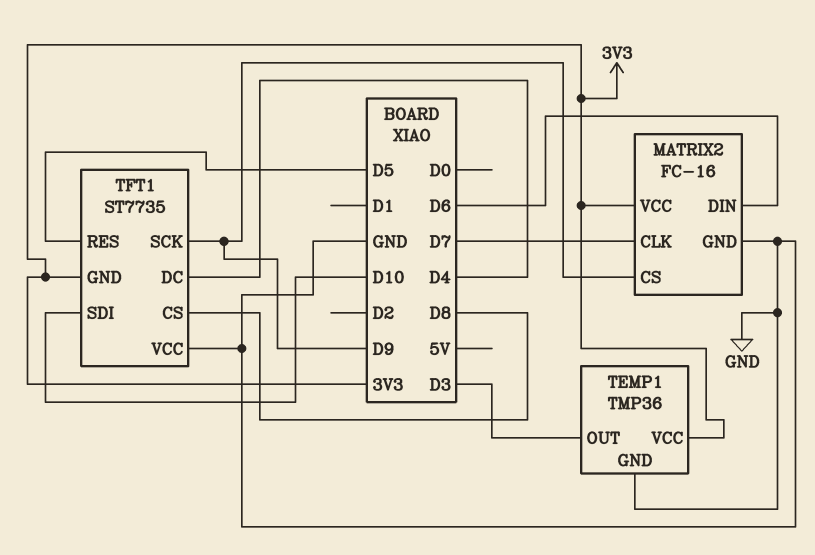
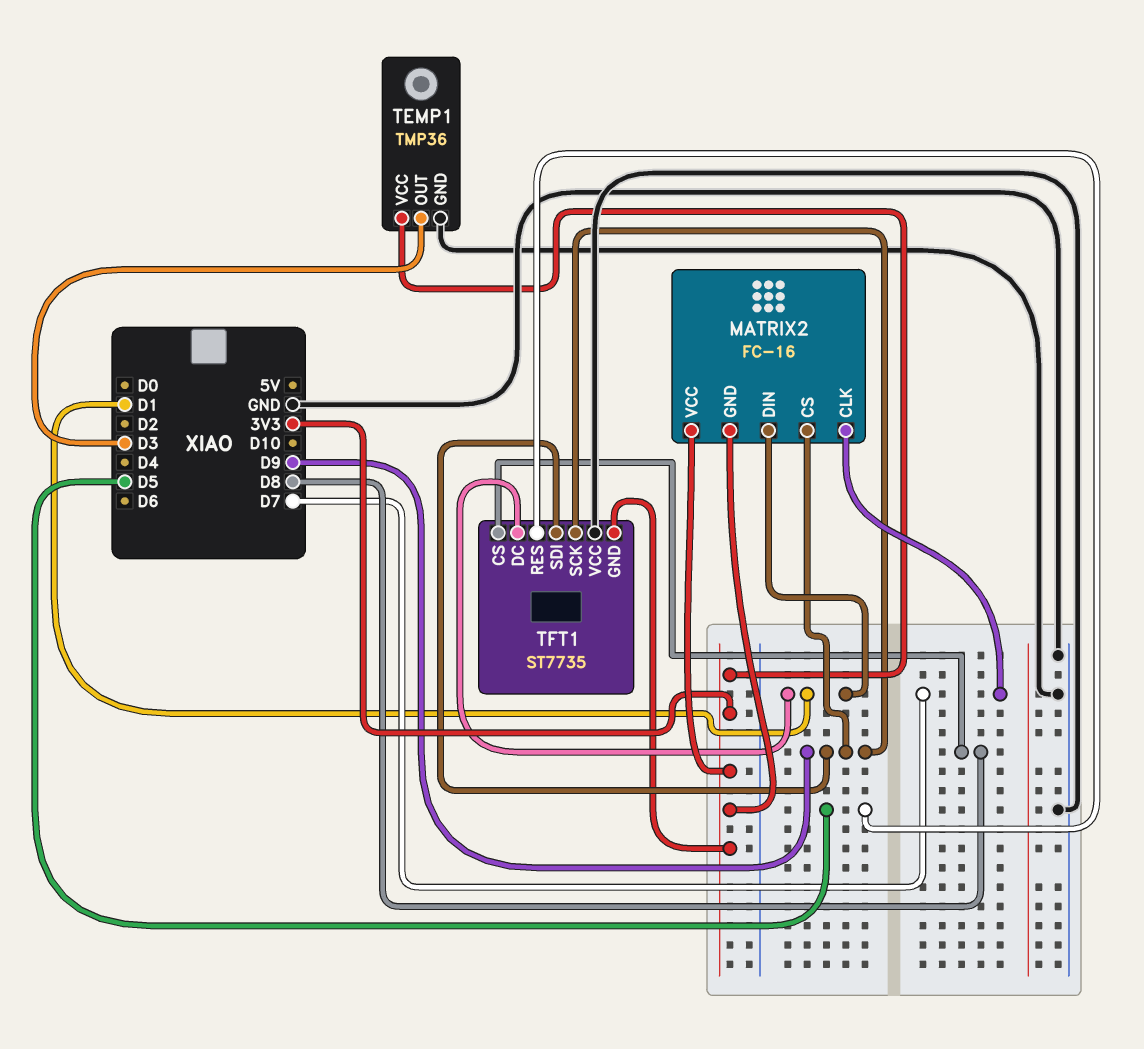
MATRIX2 pin DIN: D6 -> D1
MATRIX2 pin GND: GND -> 3V3
TFT1 pin DC: D4 -> D1
TFT1 pin SDI: D10 -> D9

